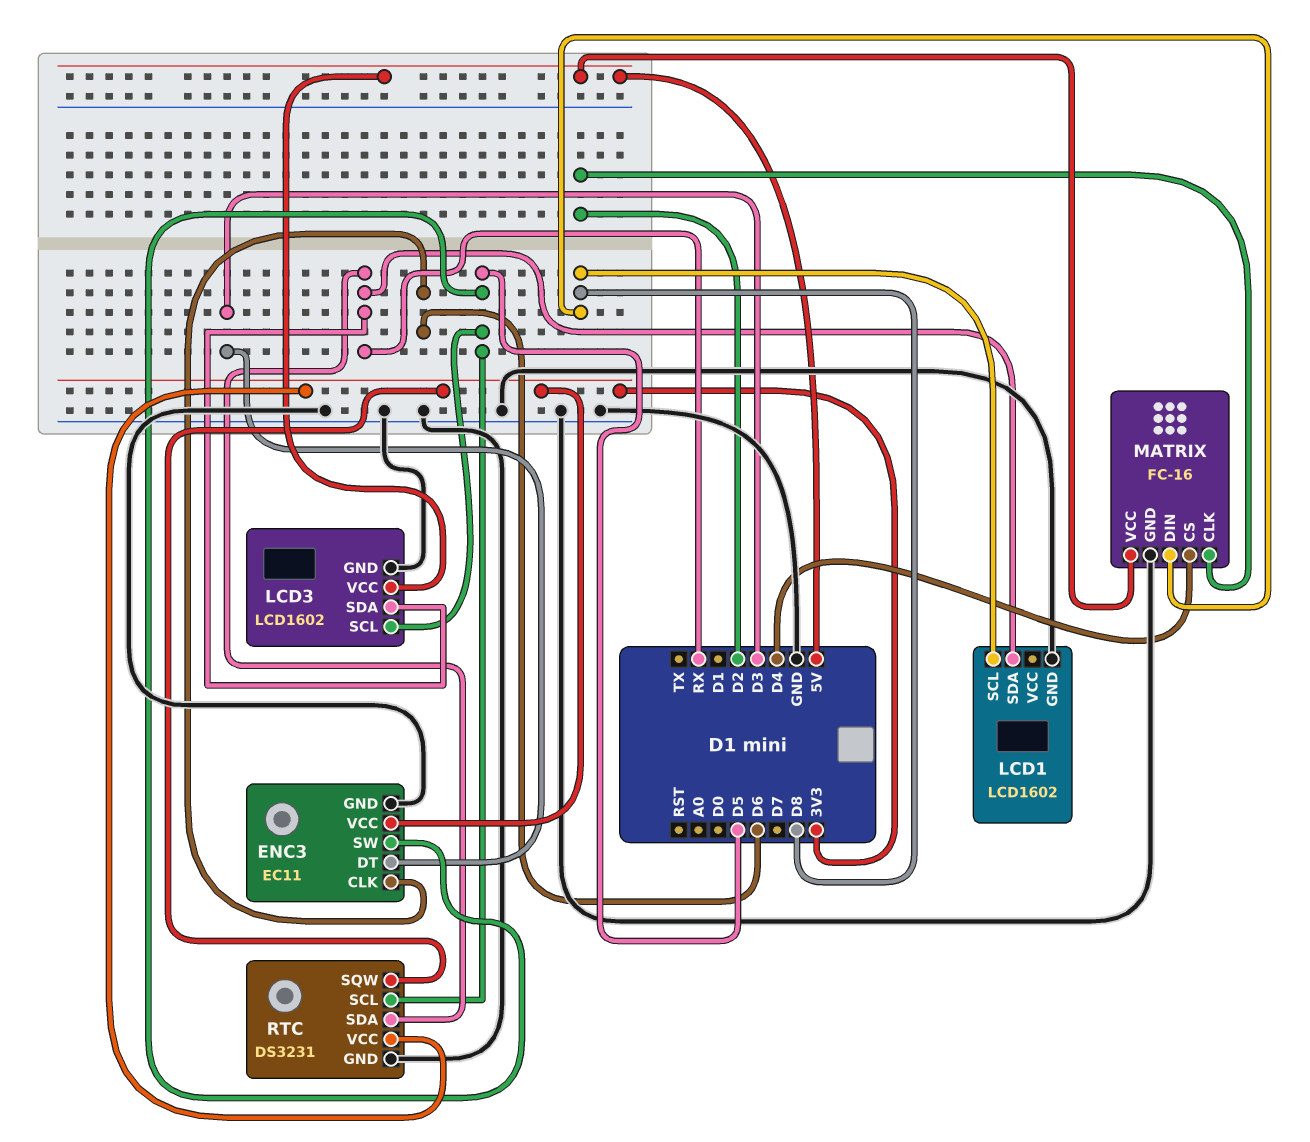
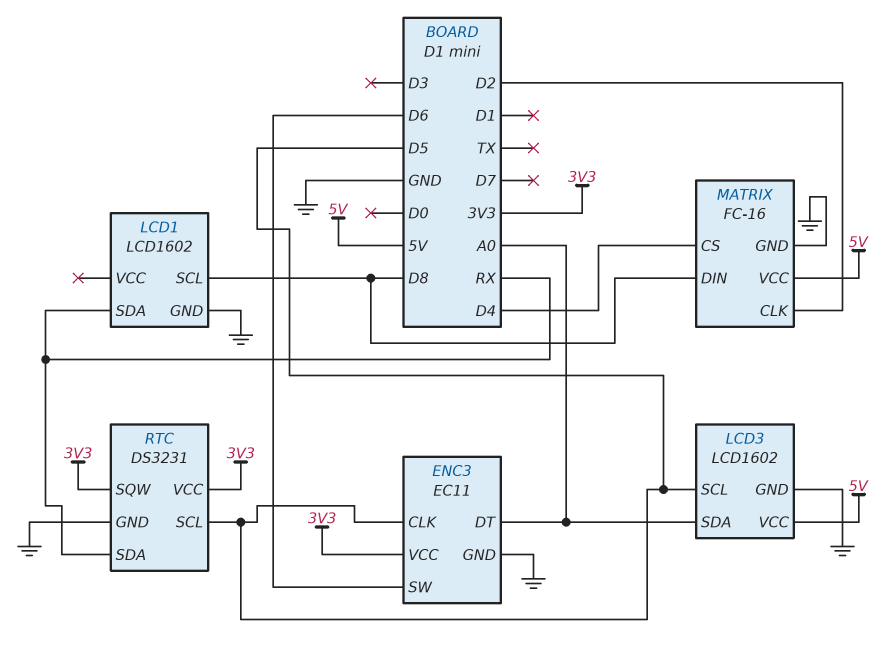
ENC3 pin CLK: D6 -> D5
ENC3 pin DT: D3 -> A0
ENC3 pin SW: D5 -> D6
LCD3 pin SDA: RX -> A0

